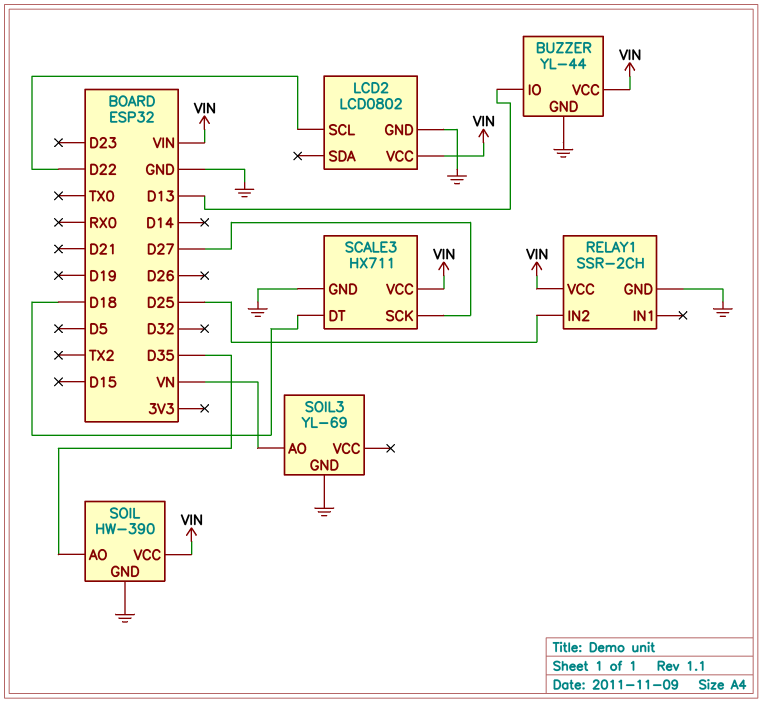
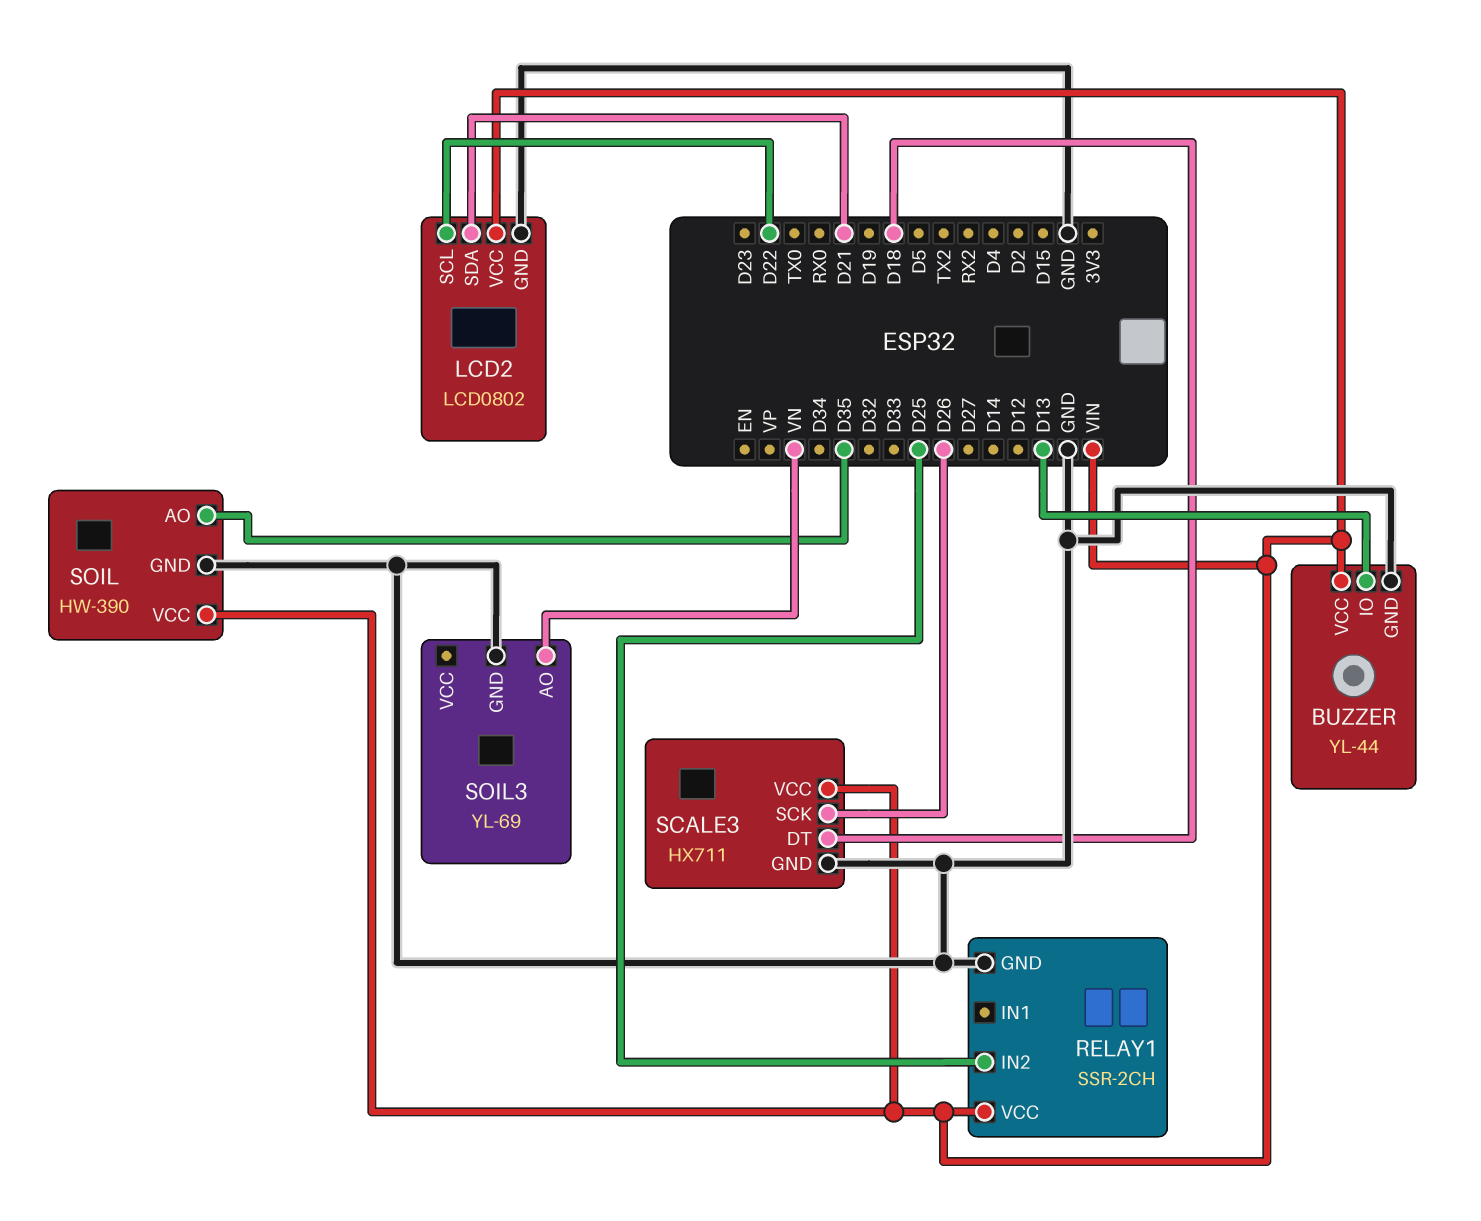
LCD2 pin SDA: none -> D21
SCALE3 pin SCK: D27 -> D26

